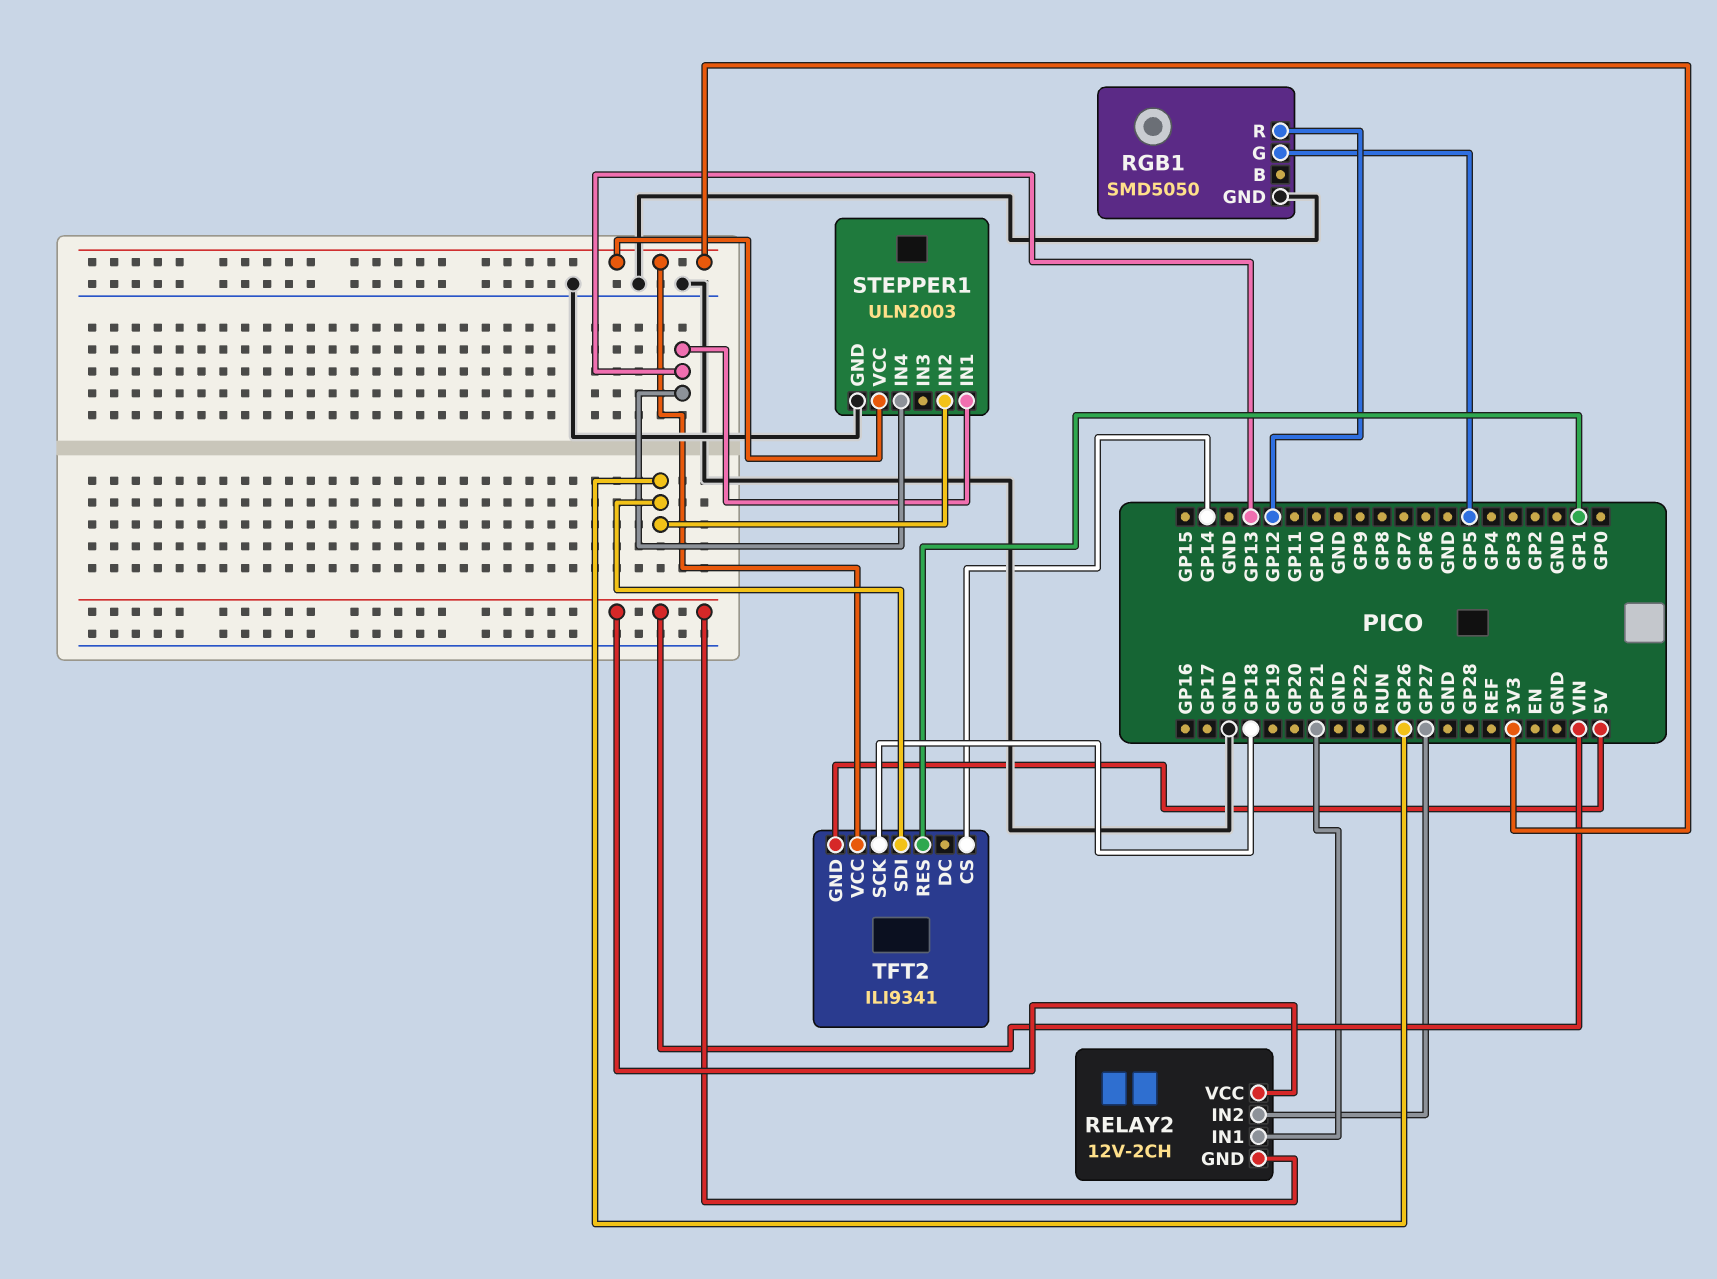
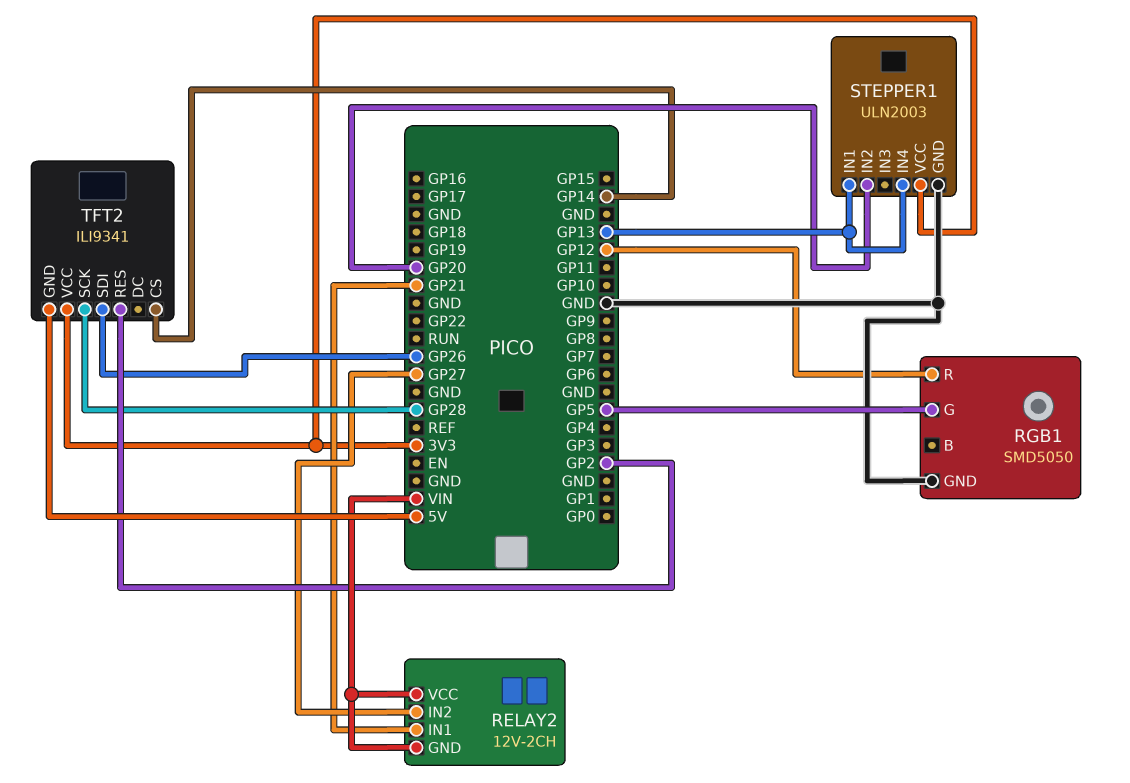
STEPPER1 pin IN2: GP26 -> GP20
TFT2 pin RES: GP1 -> GP2
TFT2 pin SCK: GP18 -> GP28

